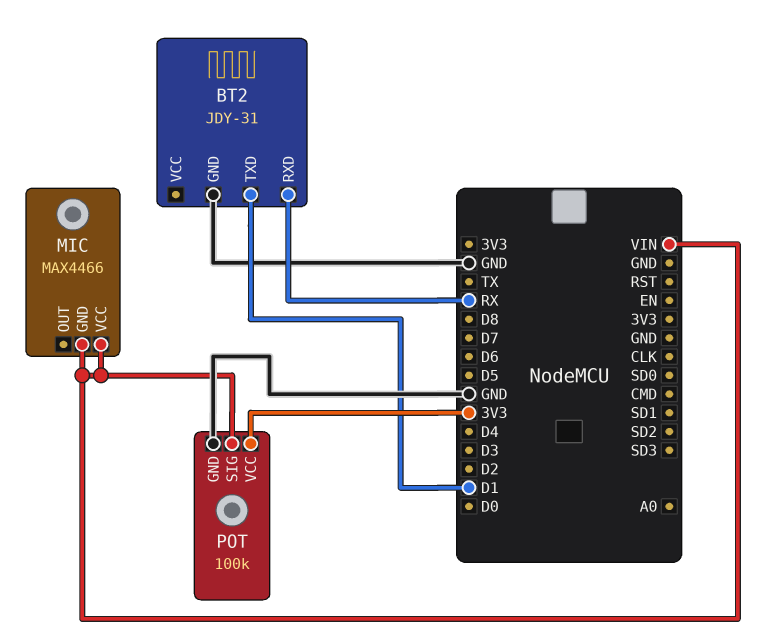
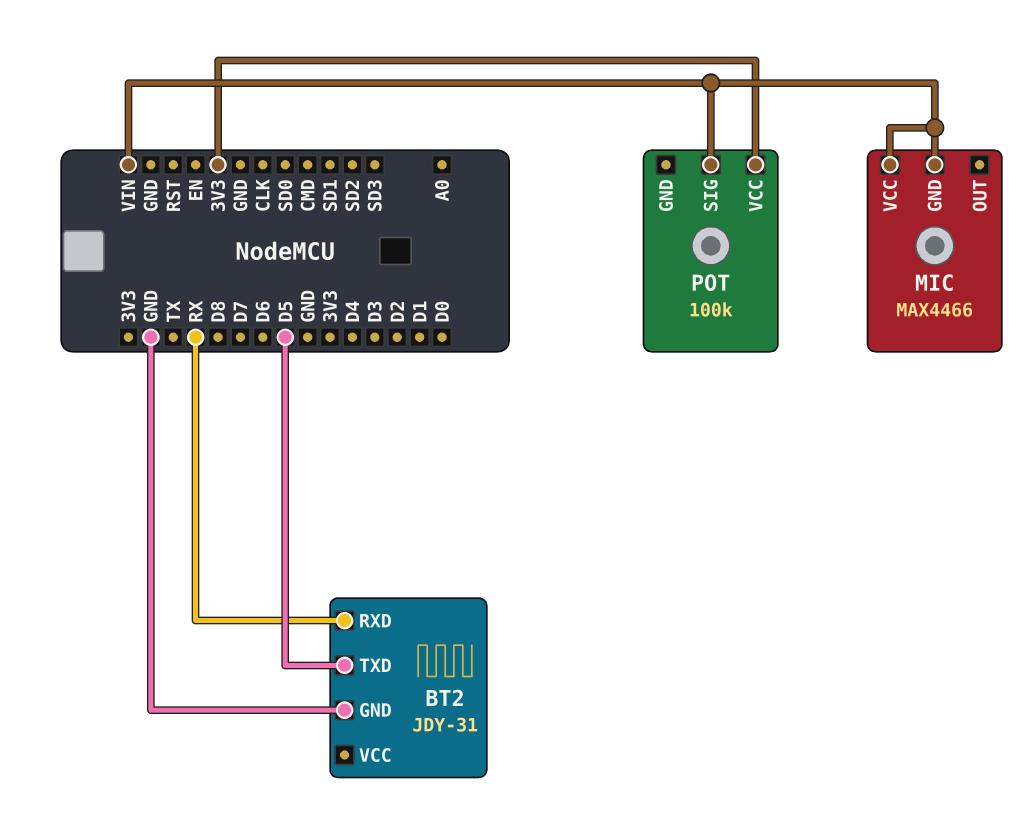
BT2 pin TXD: D1 -> D5
POT pin GND: GND -> none

